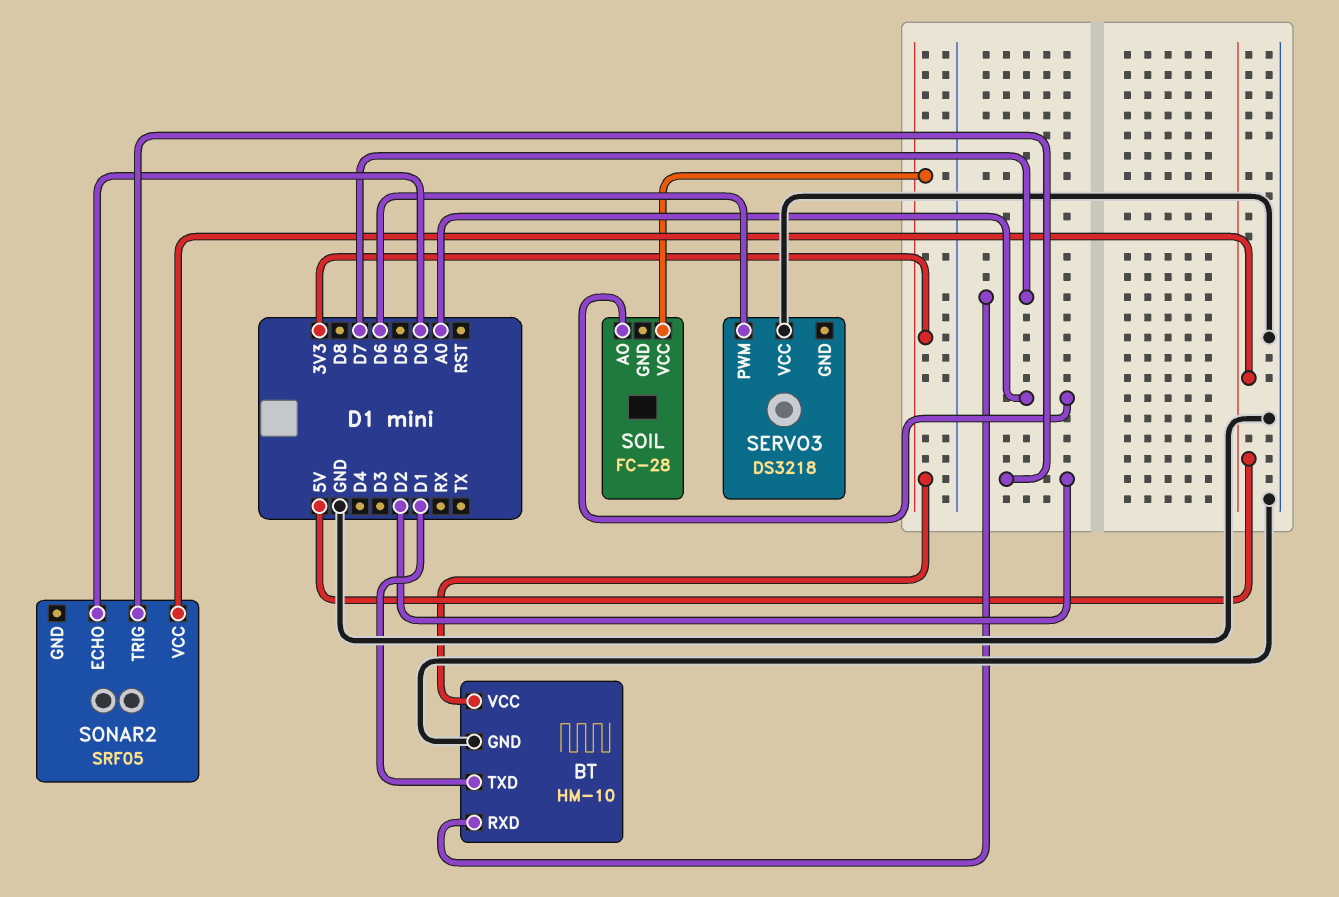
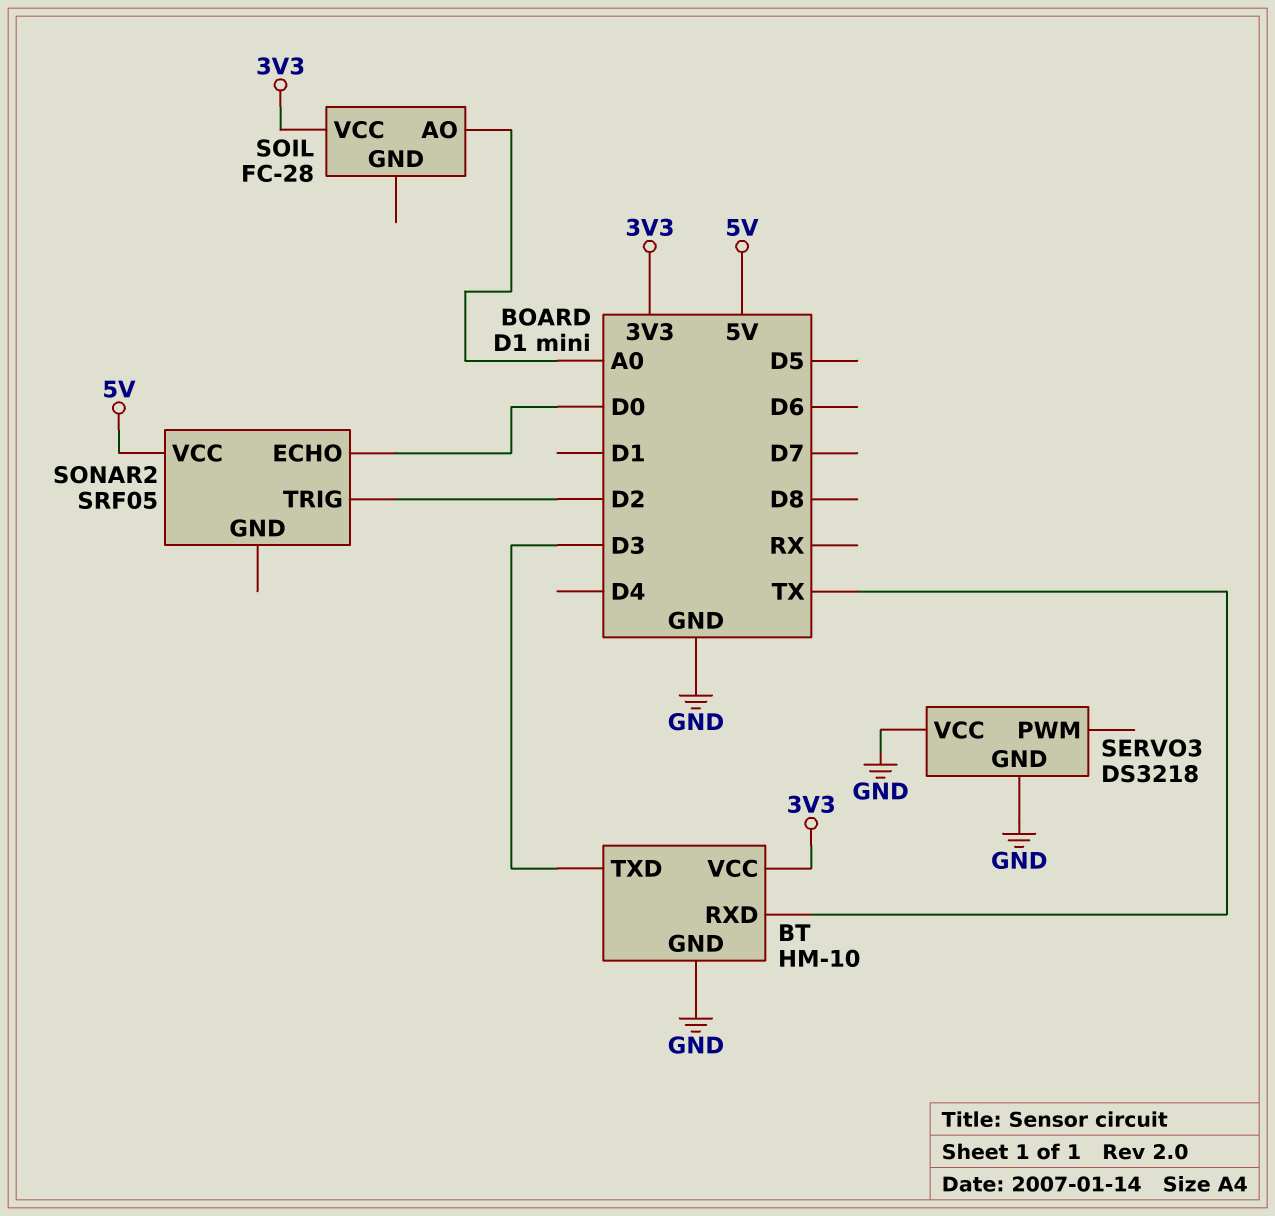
BT pin RXD: D7 -> TX
BT pin TXD: D1 -> D3
SERVO3 pin GND: none -> GND
SERVO3 pin PWM: D6 -> none

